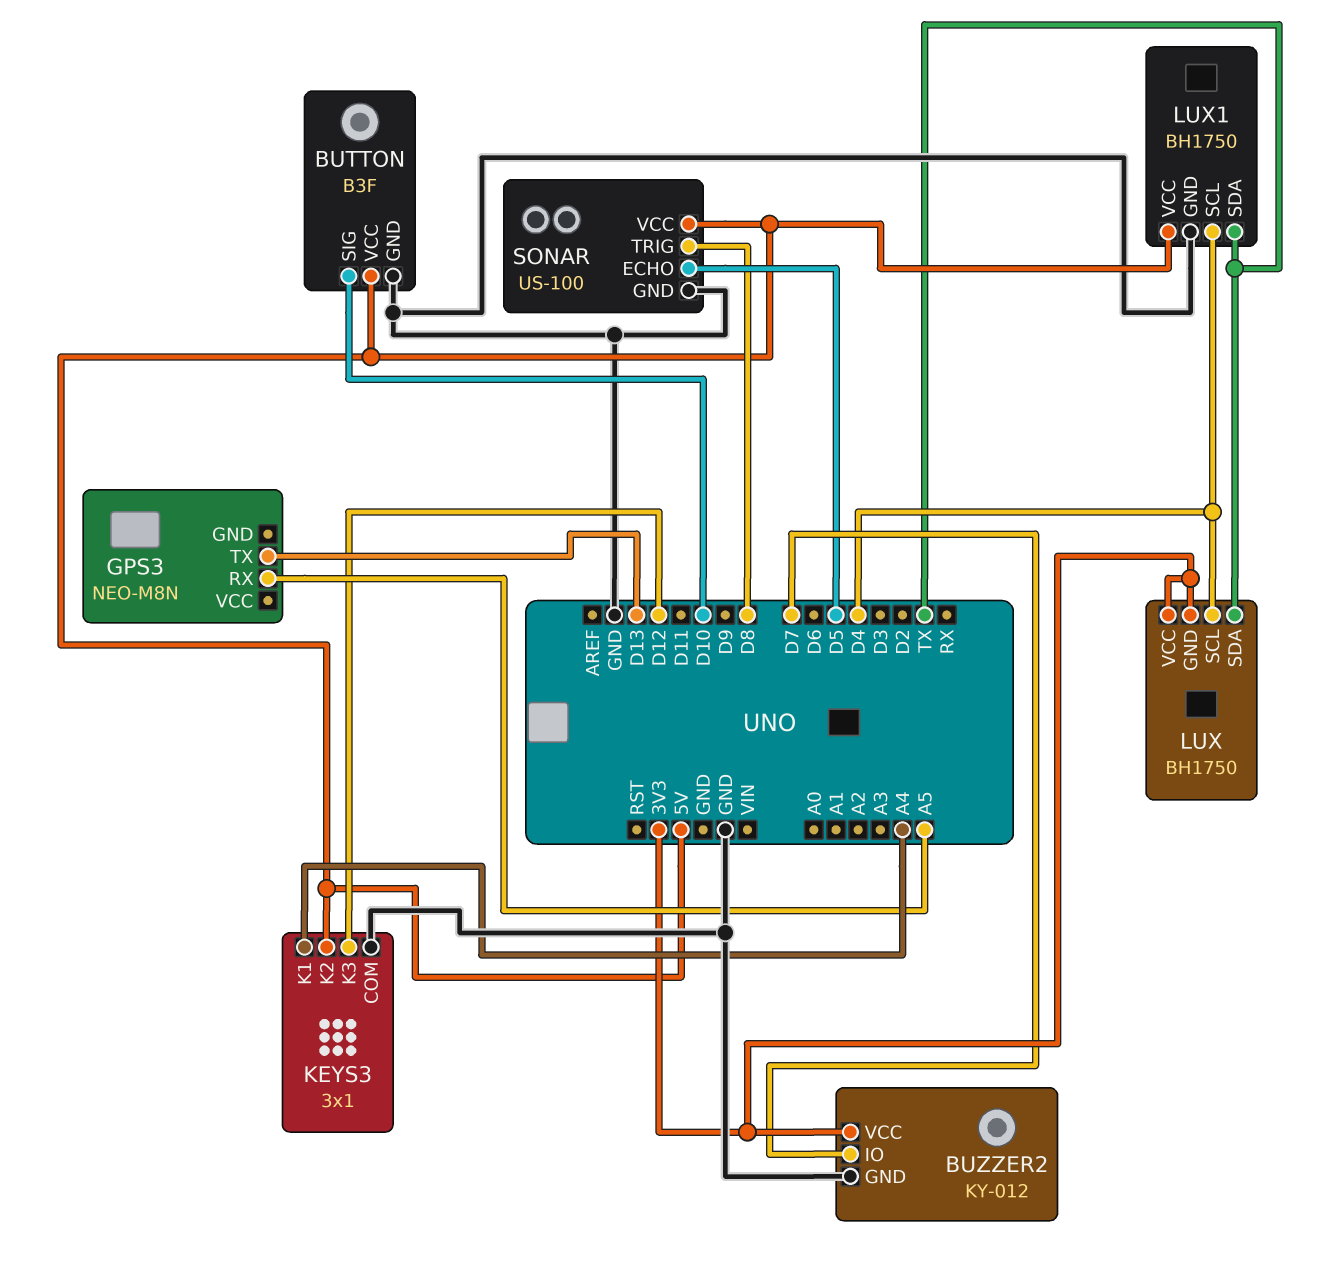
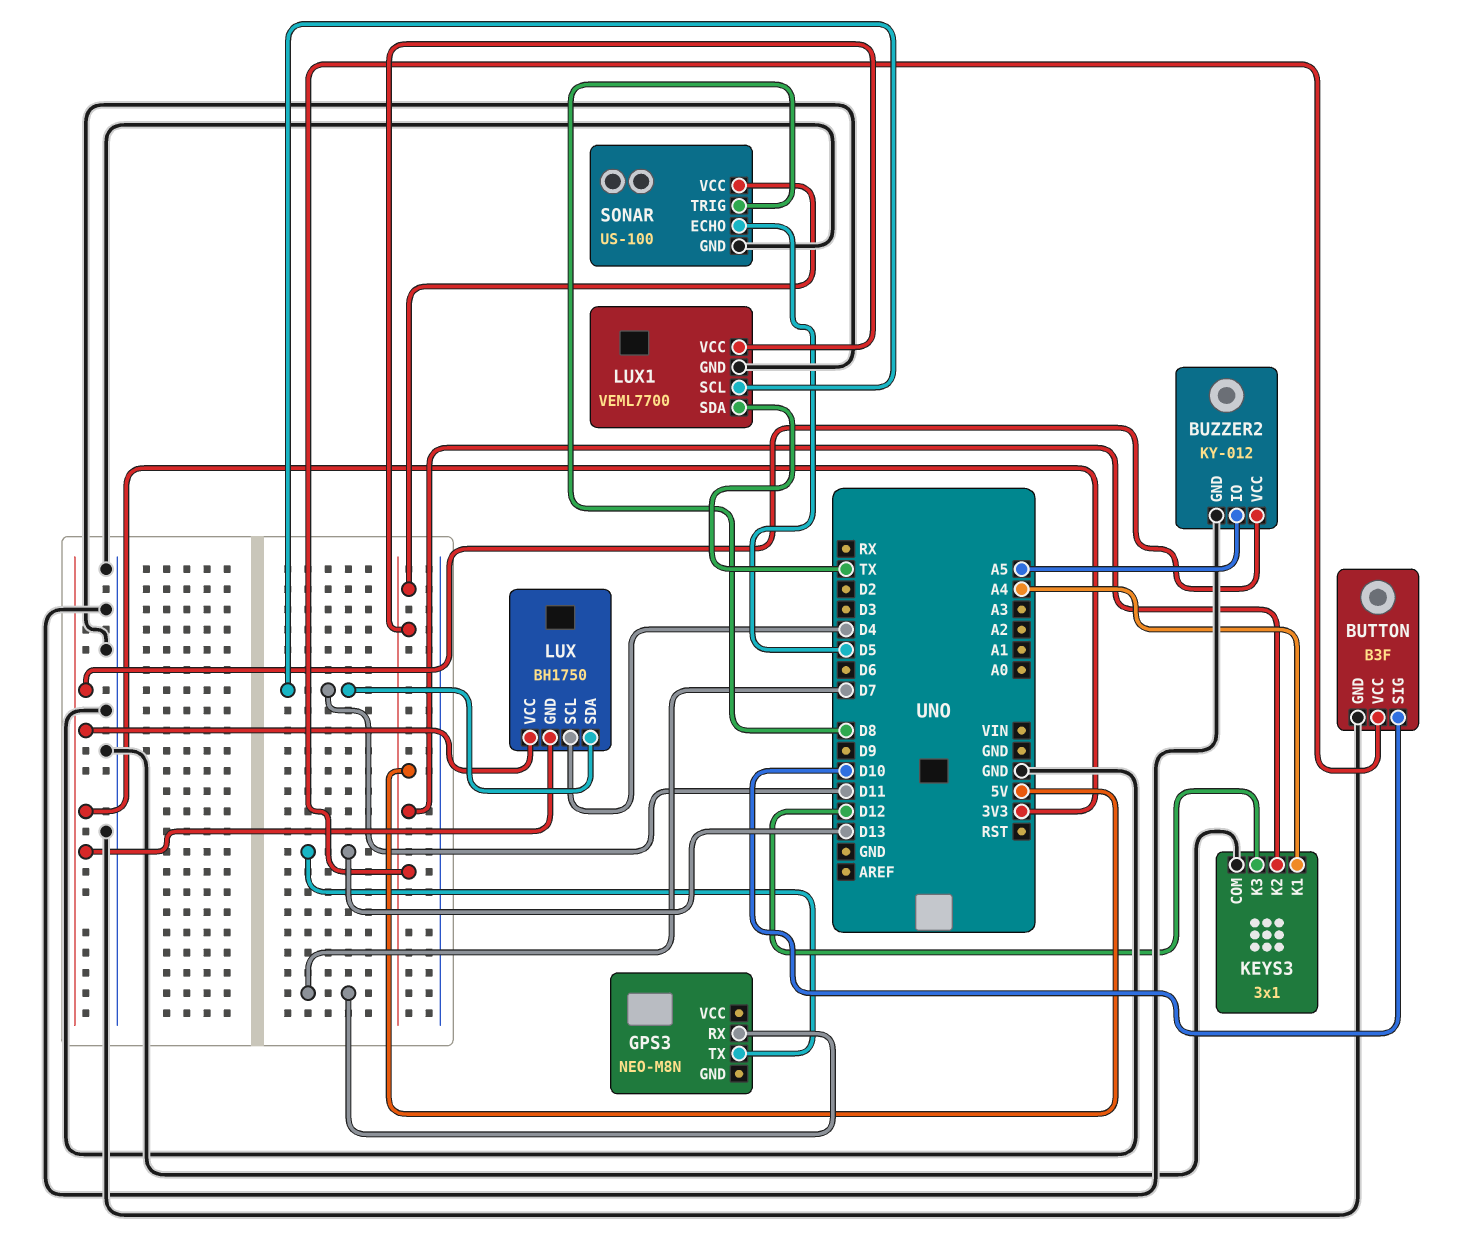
BUZZER2 pin IO: D7 -> A5
GPS3 pin RX: A5 -> D7
LUX pin SDA: TX -> D11
LUX1: BH1750 -> VEML7700
LUX1 pin SCL: D4 -> D11

